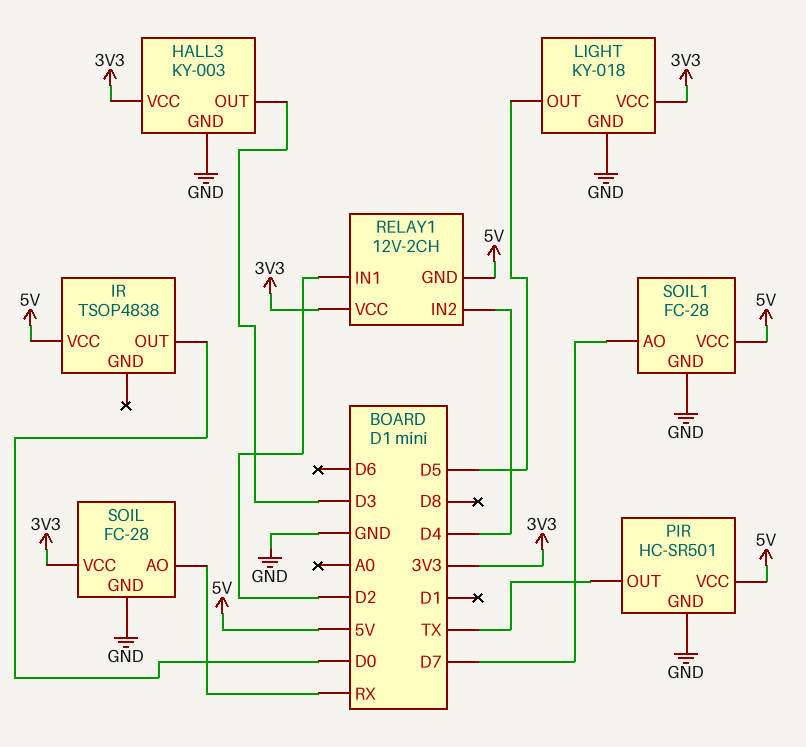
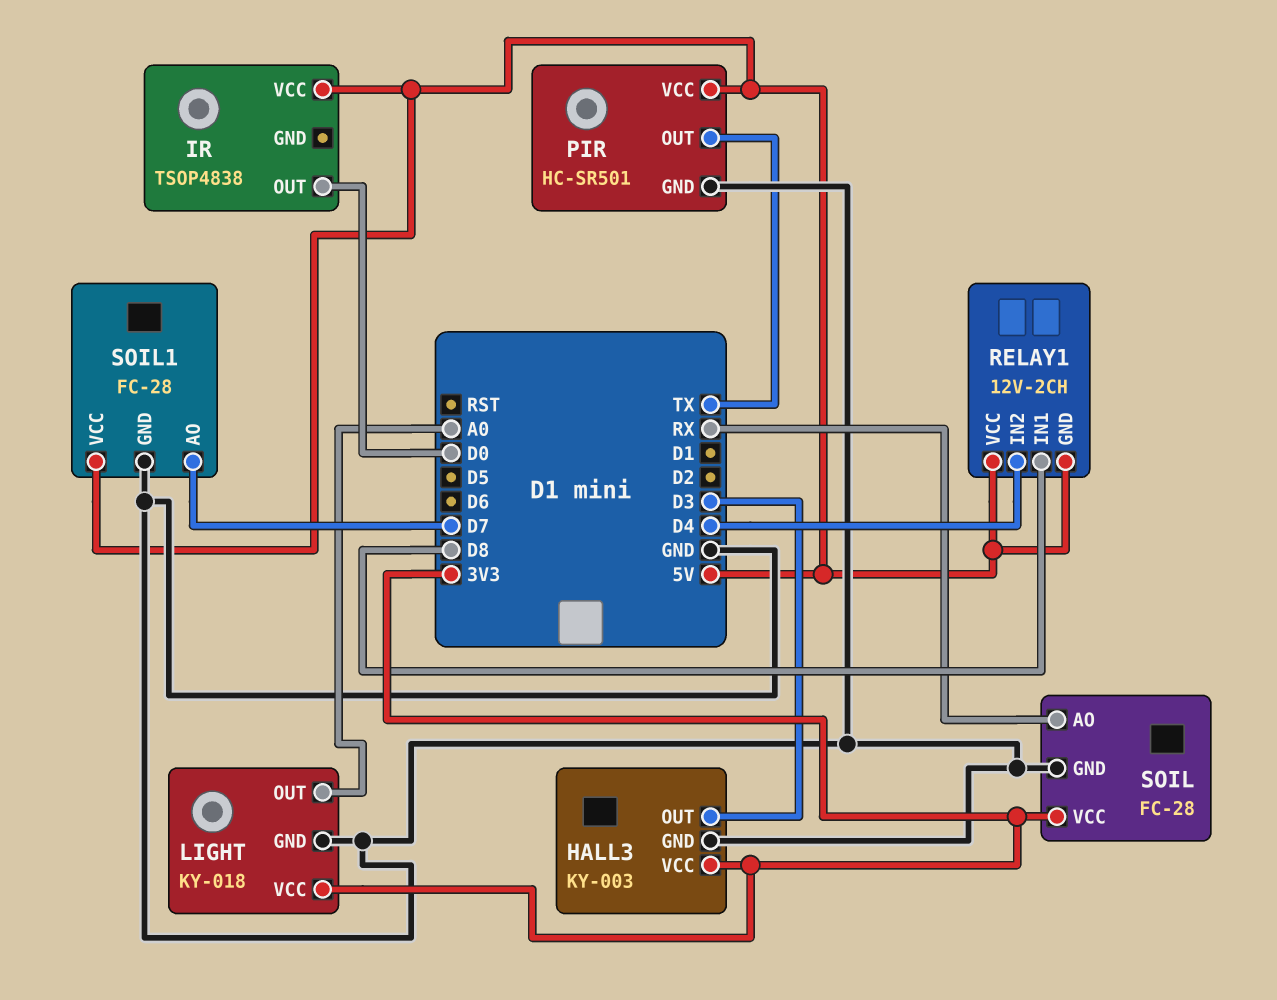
LIGHT pin OUT: D5 -> A0
RELAY1 pin IN1: D2 -> D8
RELAY1 pin VCC: 3V3 -> 5V

